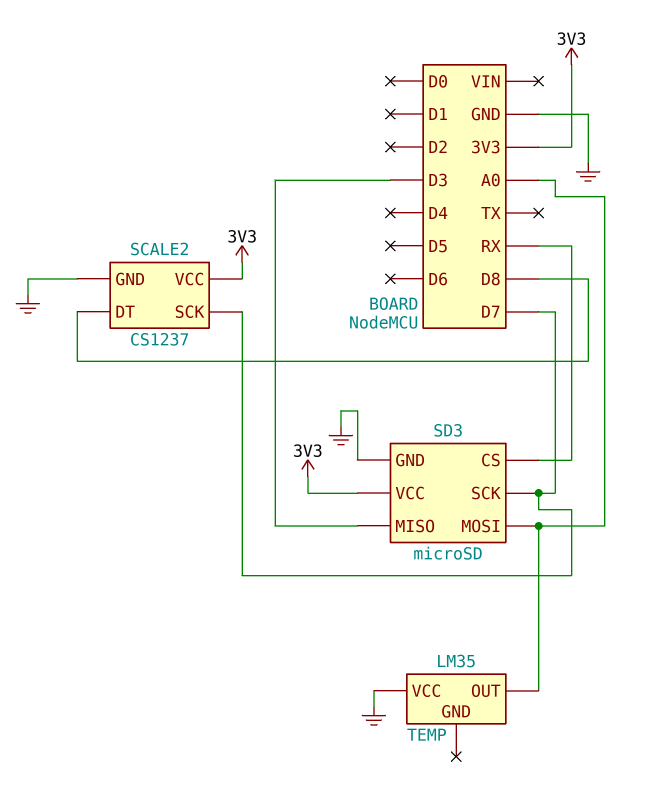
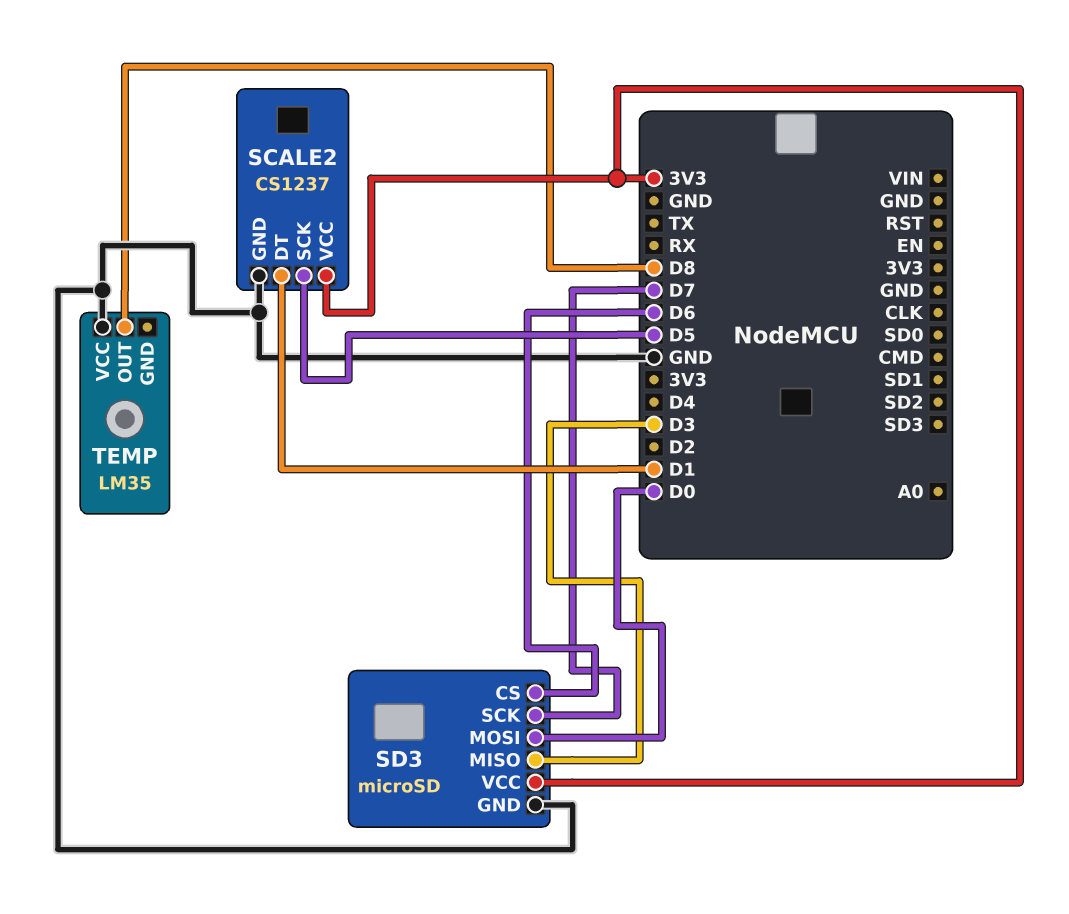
SCALE2 pin DT: D8 -> D1
SCALE2 pin SCK: D7 -> D5
SD3 pin CS: RX -> D6
SD3 pin MOSI: A0 -> D0
TEMP pin OUT: A0 -> D8

